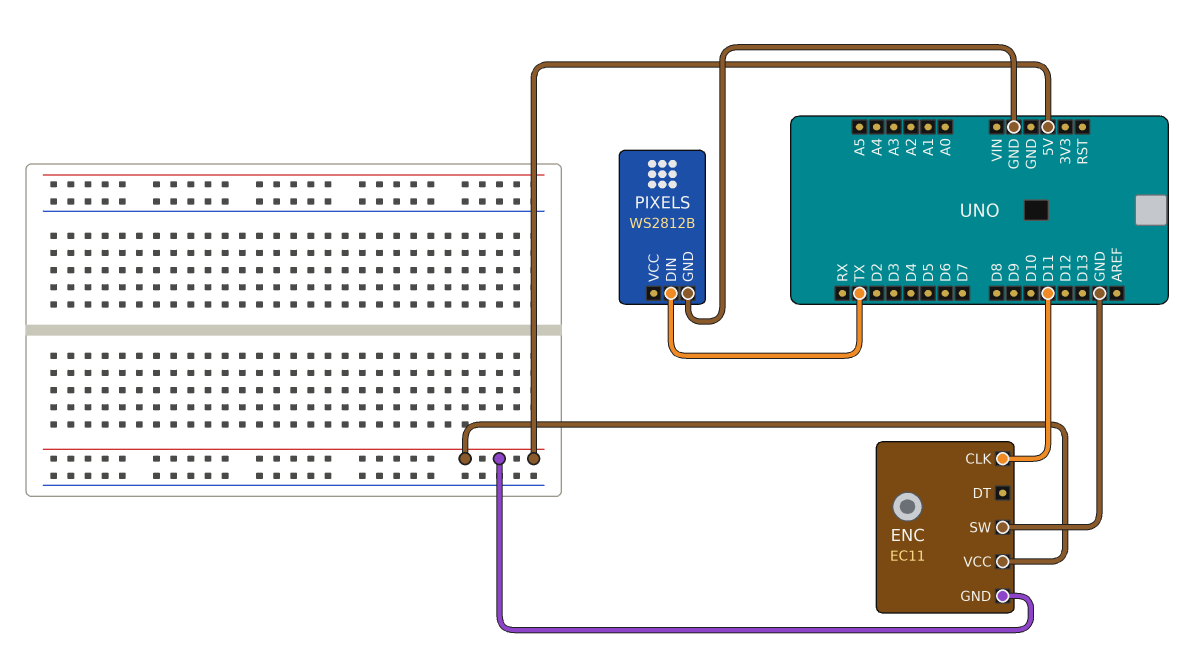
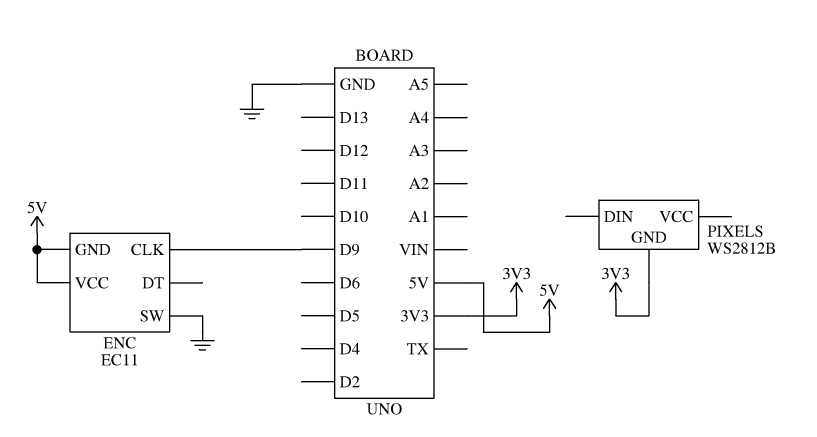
ENC pin CLK: D11 -> D9
PIXELS pin DIN: TX -> none
PIXELS pin GND: GND -> 3V3

